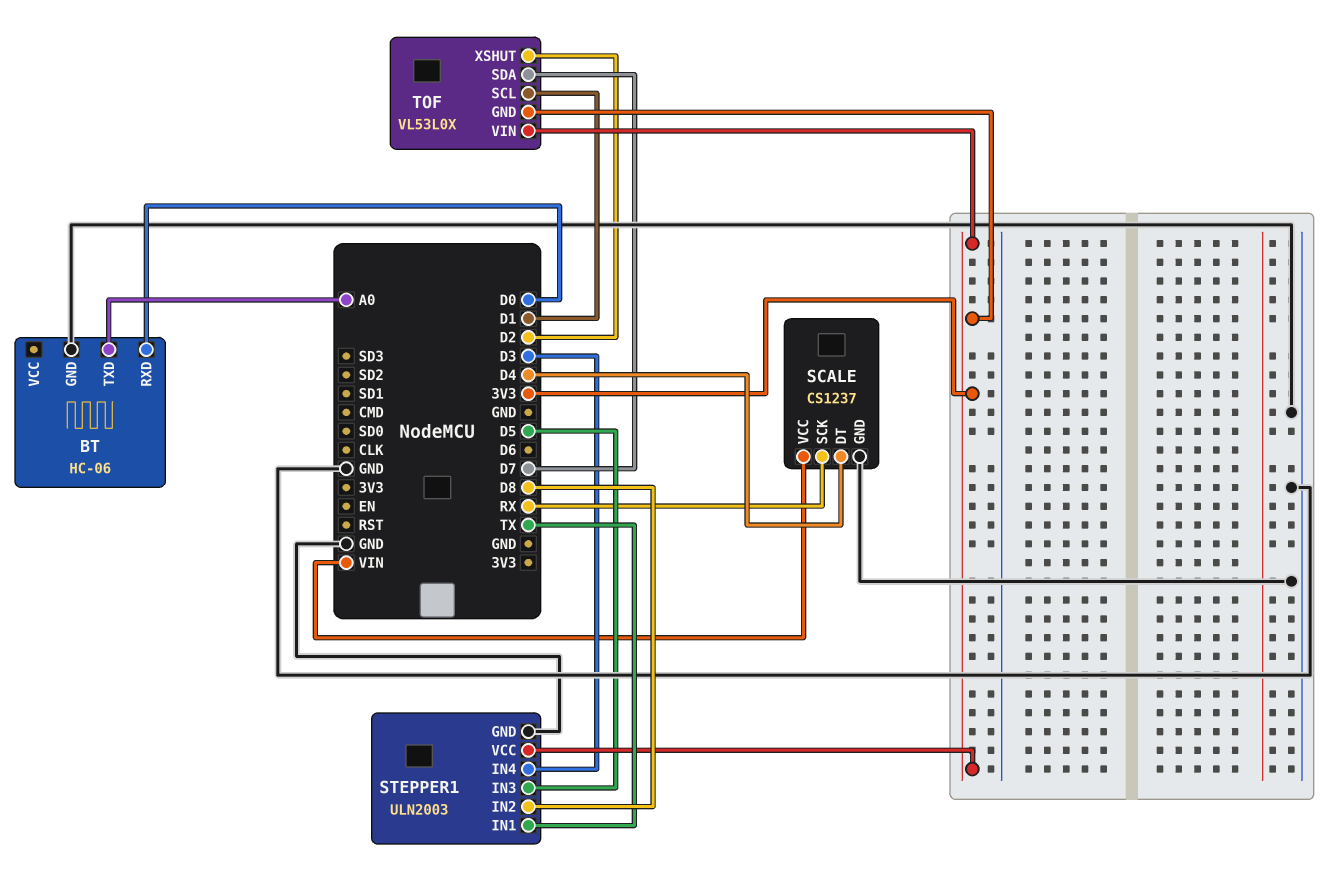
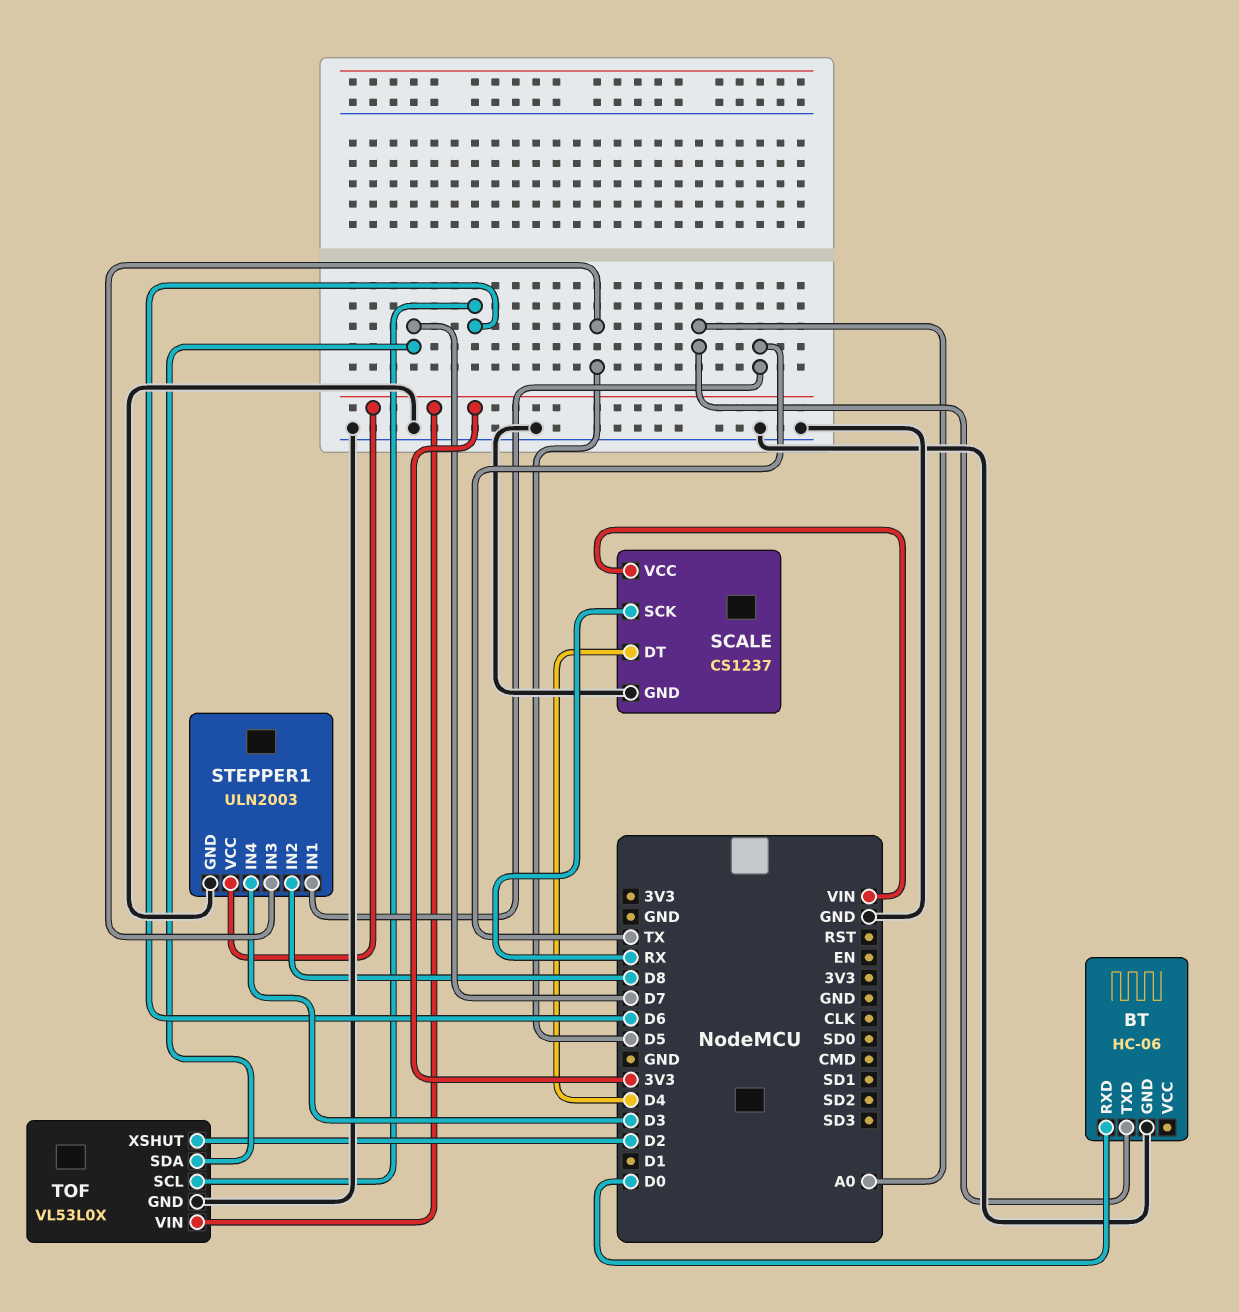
TOF pin GND: 3V3 -> GND
TOF pin SCL: D1 -> D6

